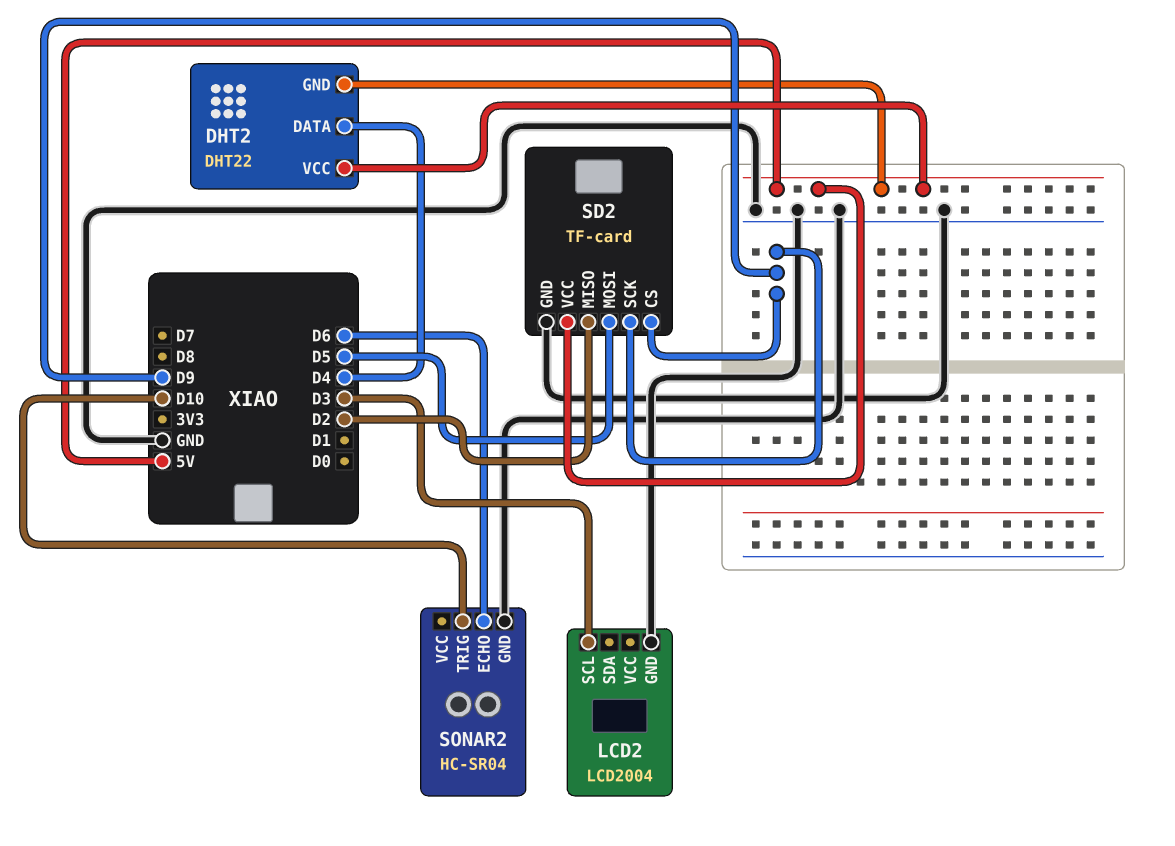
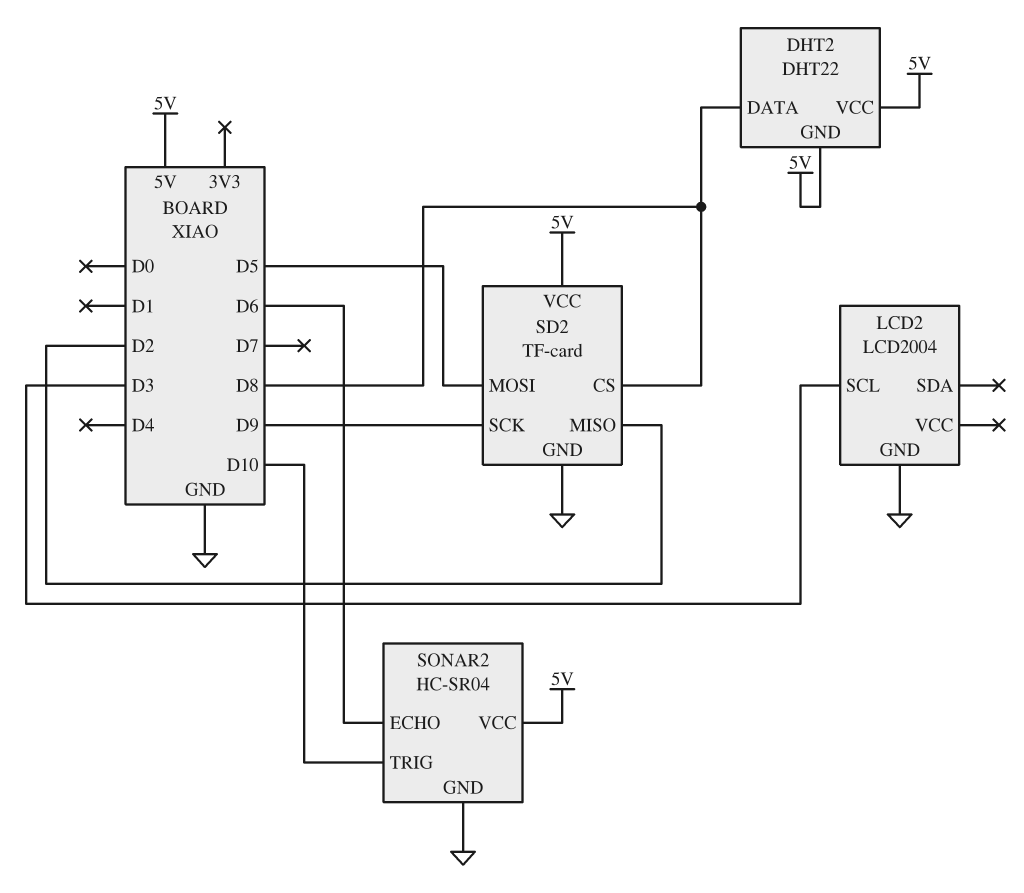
DHT2 pin DATA: D4 -> D8
SD2 pin CS: D9 -> D8
SONAR2 pin VCC: none -> 5V

